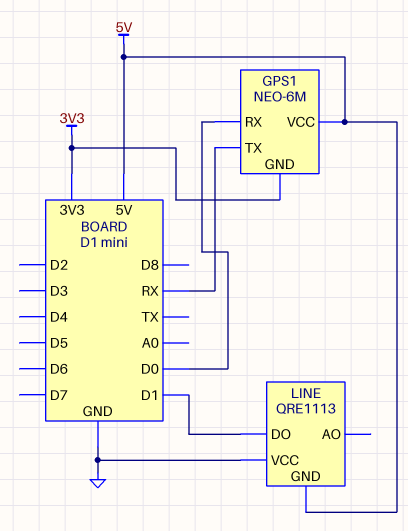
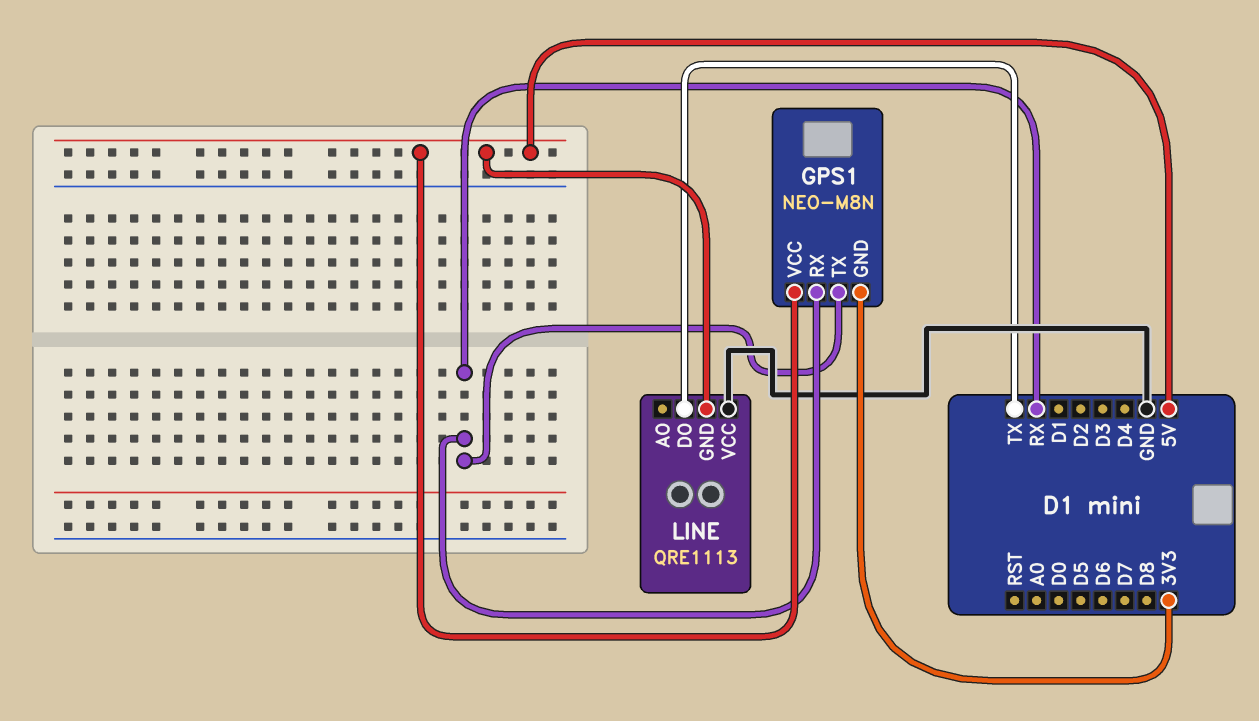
GPS1: NEO-6M -> NEO-M8N
GPS1 pin RX: D0 -> RX
LINE pin DO: D1 -> TX

